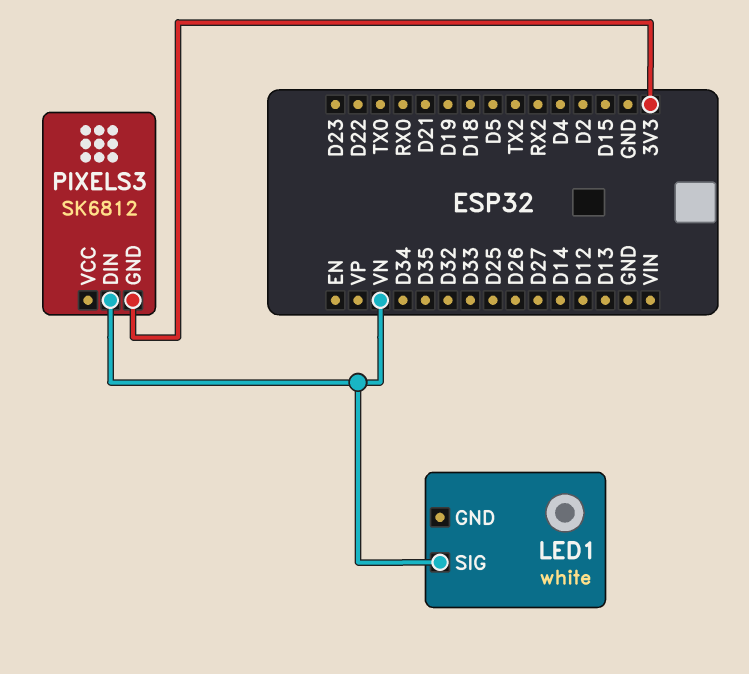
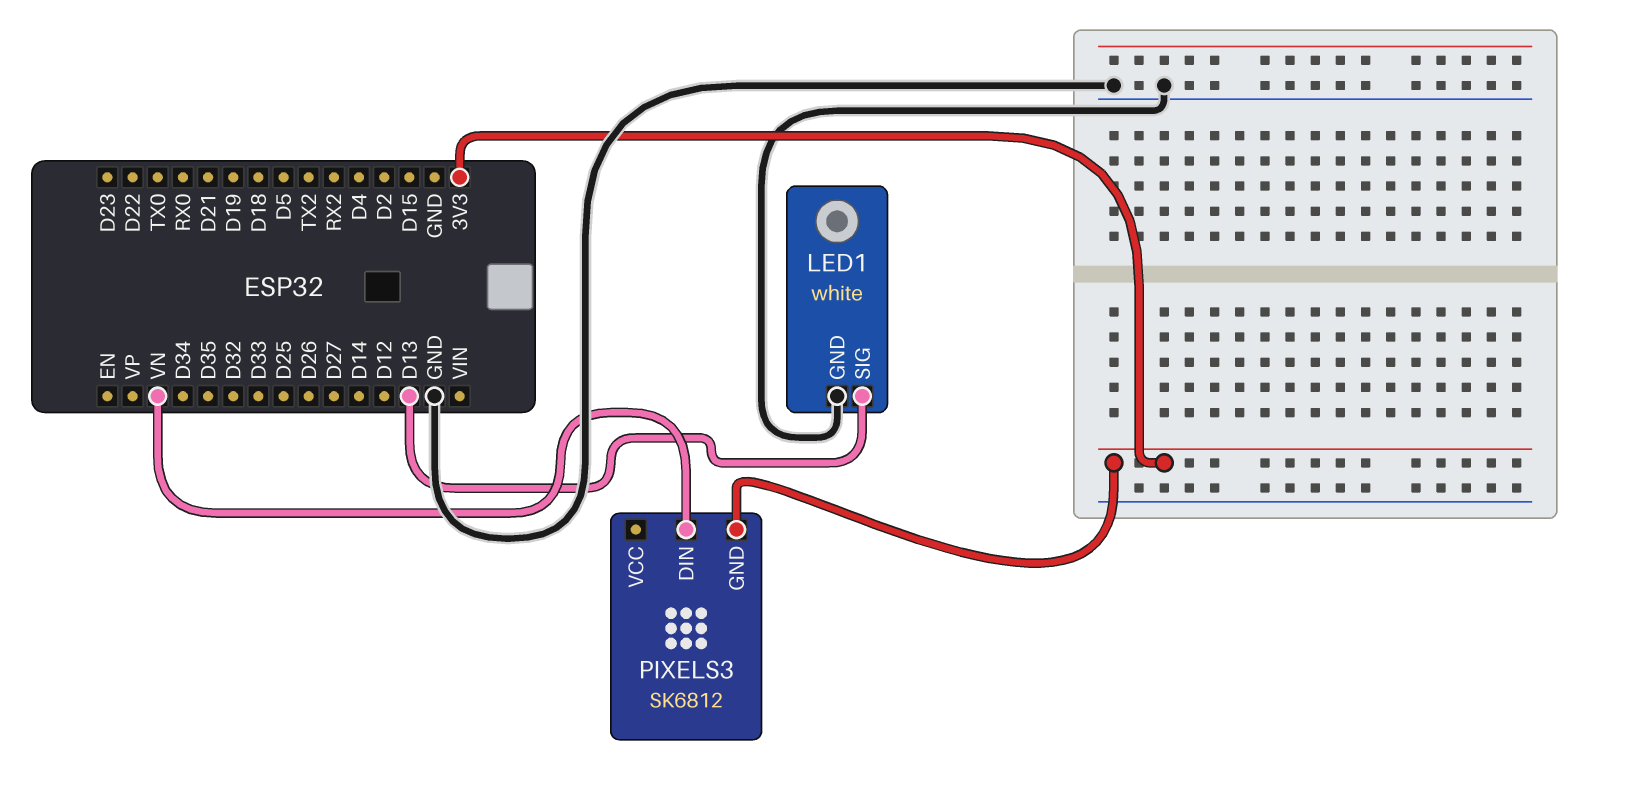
LED1 pin GND: none -> GND
LED1 pin SIG: VN -> D13

